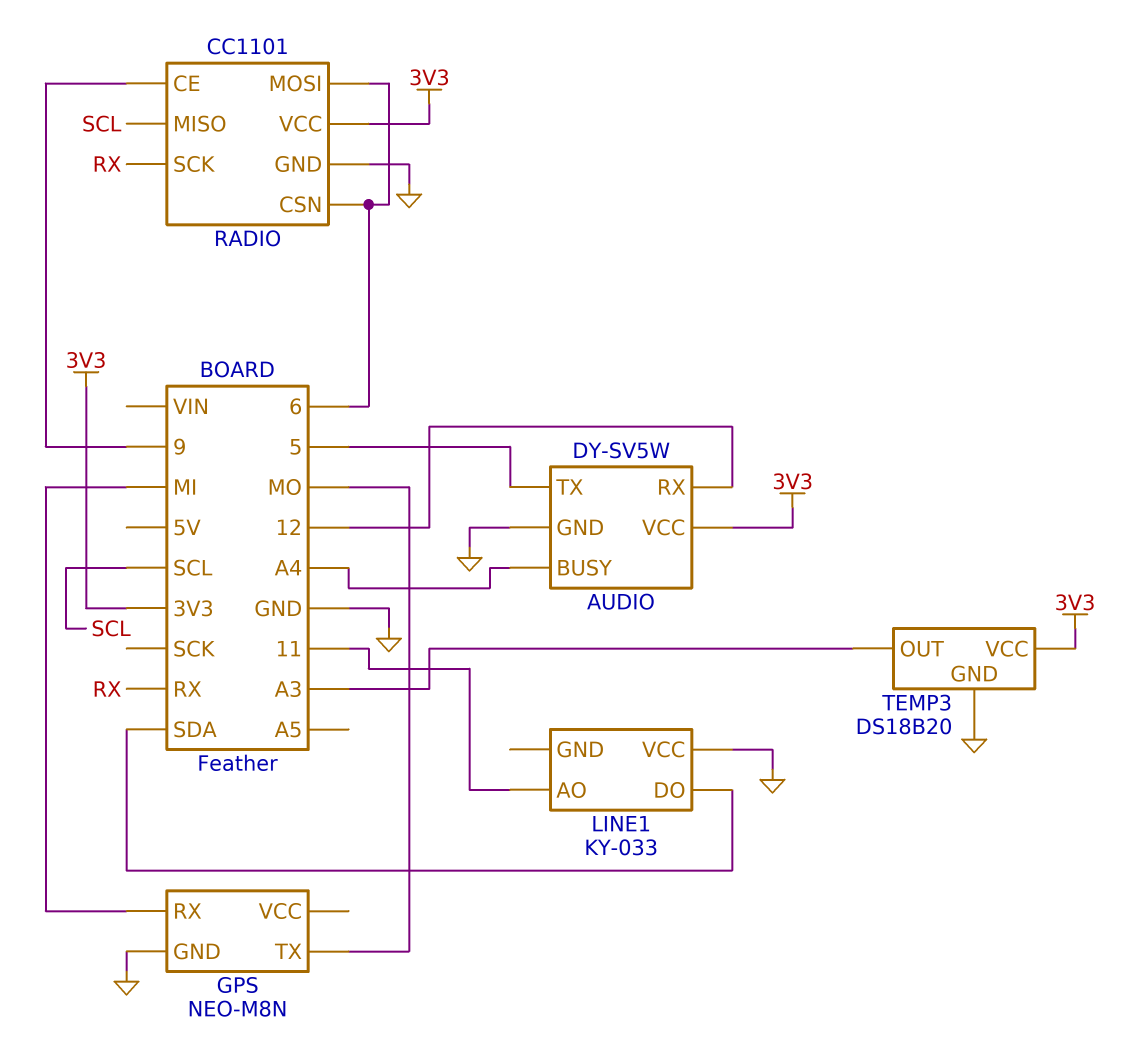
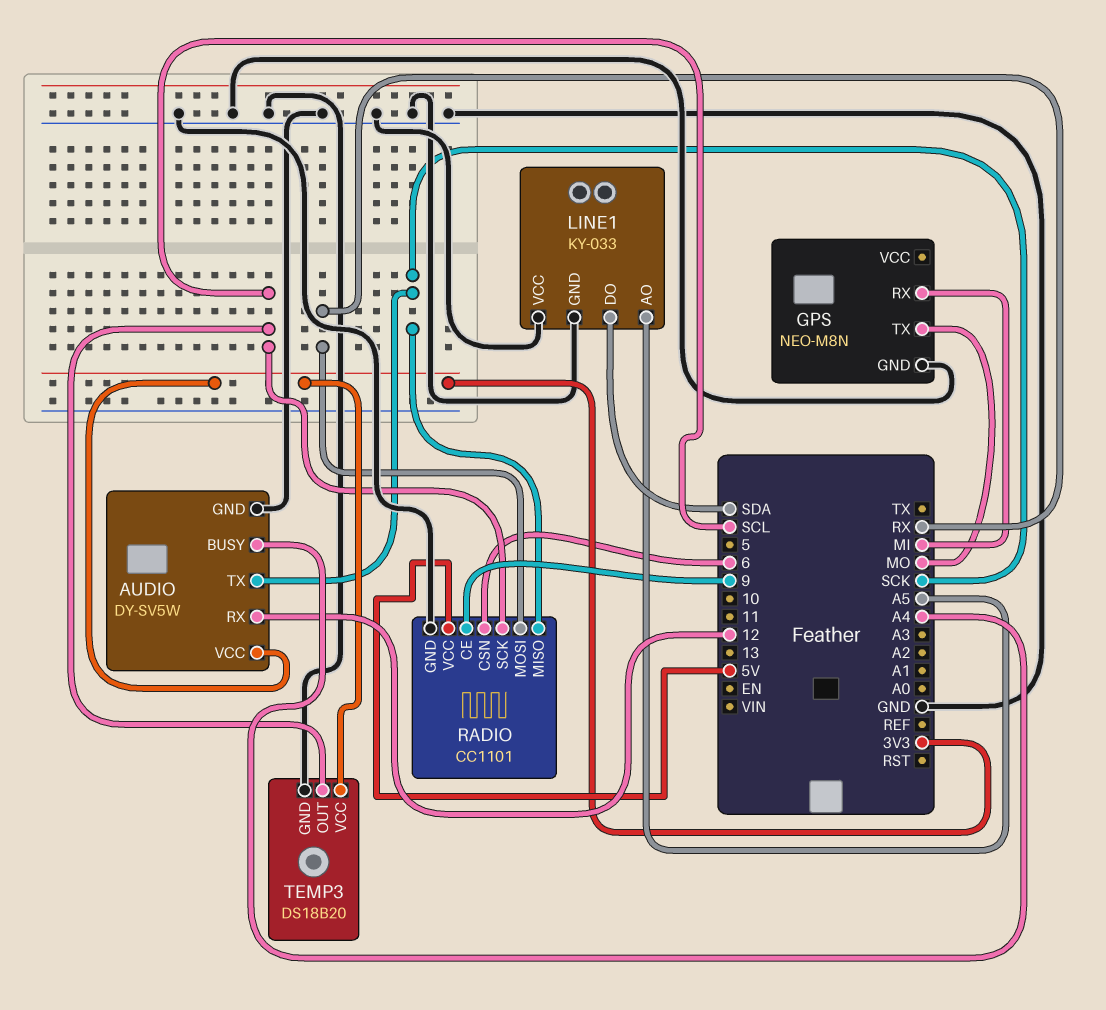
AUDIO pin TX: 5 -> SCK
LINE1 pin AO: 11 -> A5
LINE1 pin GND: none -> GND
RADIO pin MISO: SCL -> SCK
RADIO pin MOSI: 6 -> RX
RADIO pin SCK: RX -> SCL
RADIO pin VCC: 3V3 -> 5V
TEMP3 pin OUT: A3 -> SCL

